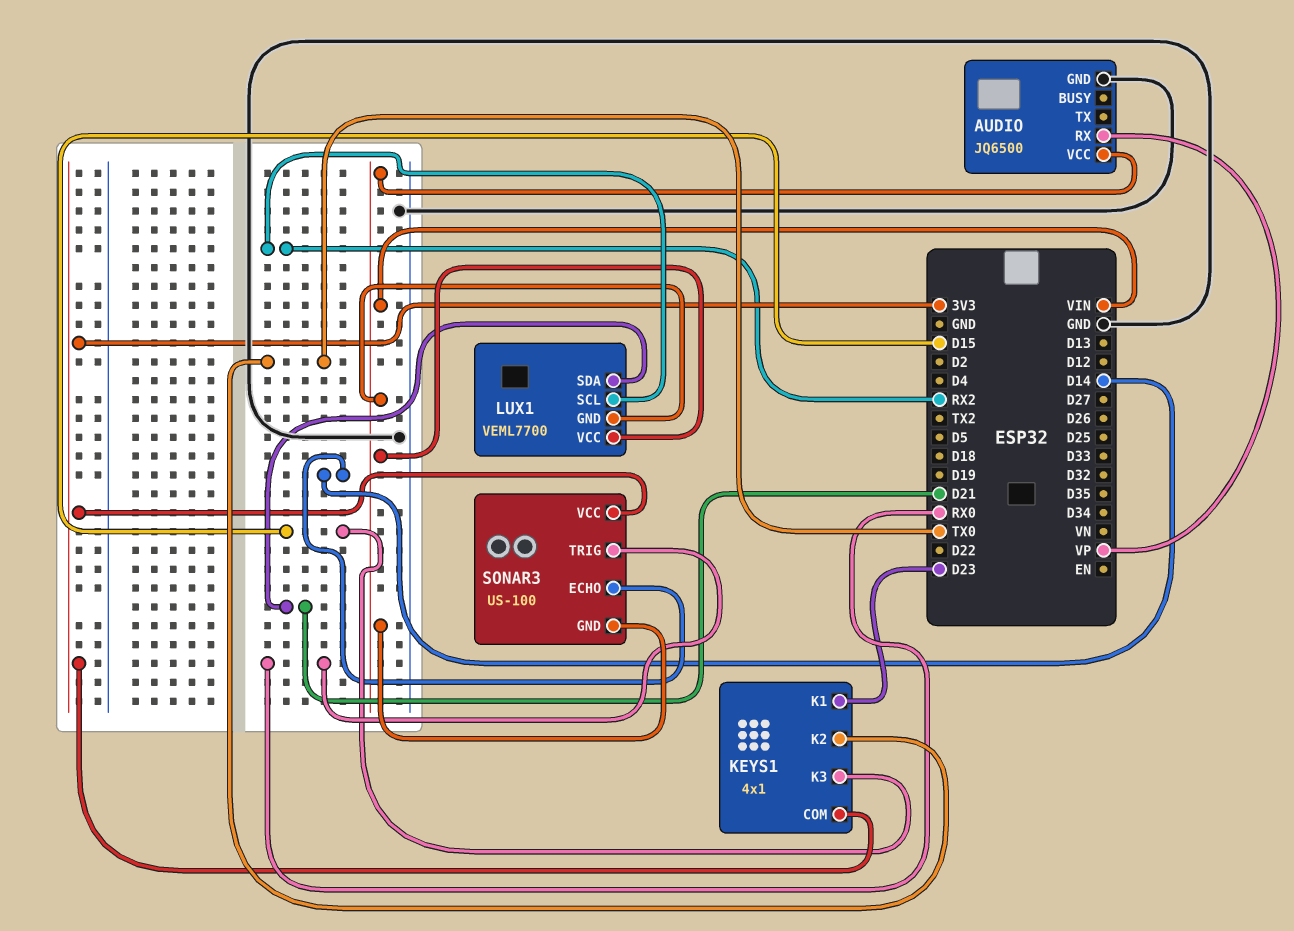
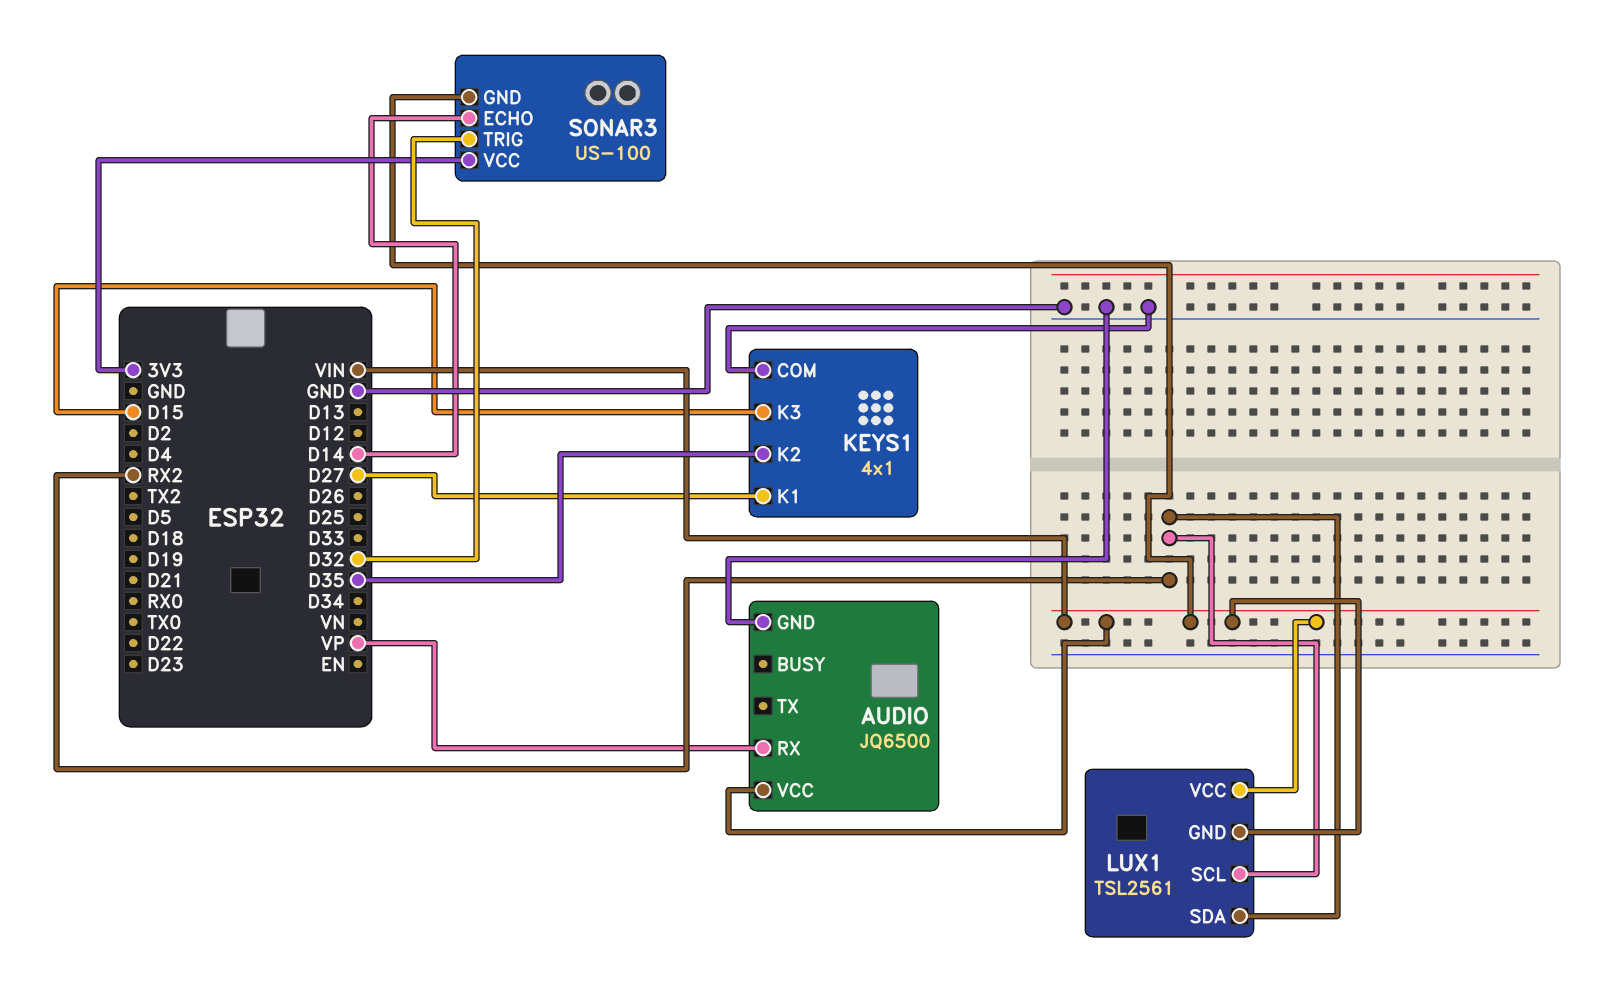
KEYS1 pin COM: 3V3 -> GND
KEYS1 pin K1: D23 -> D27
KEYS1 pin K2: TX0 -> D35
LUX1: VEML7700 -> TSL2561
LUX1 pin SDA: D21 -> RX2
SONAR3 pin TRIG: RX0 -> D32

